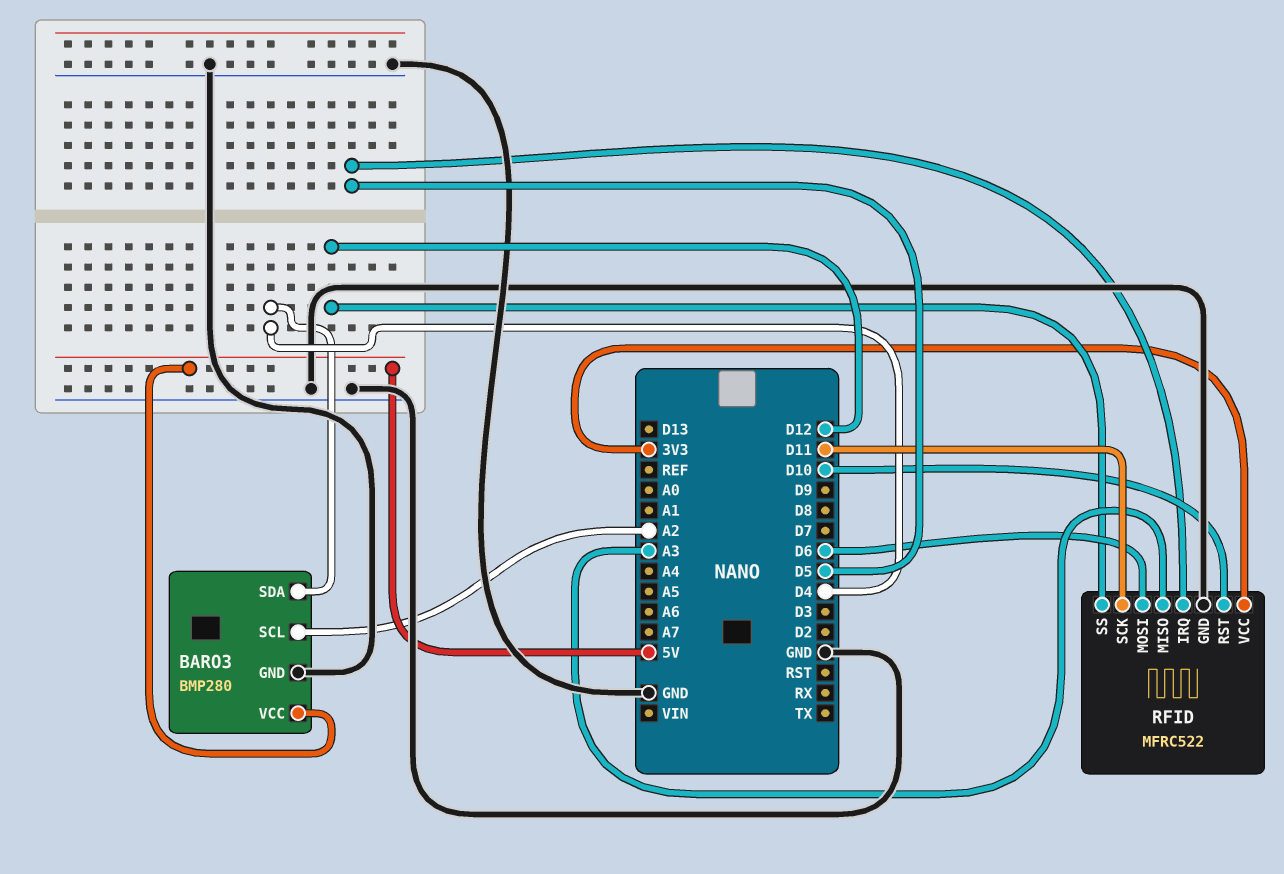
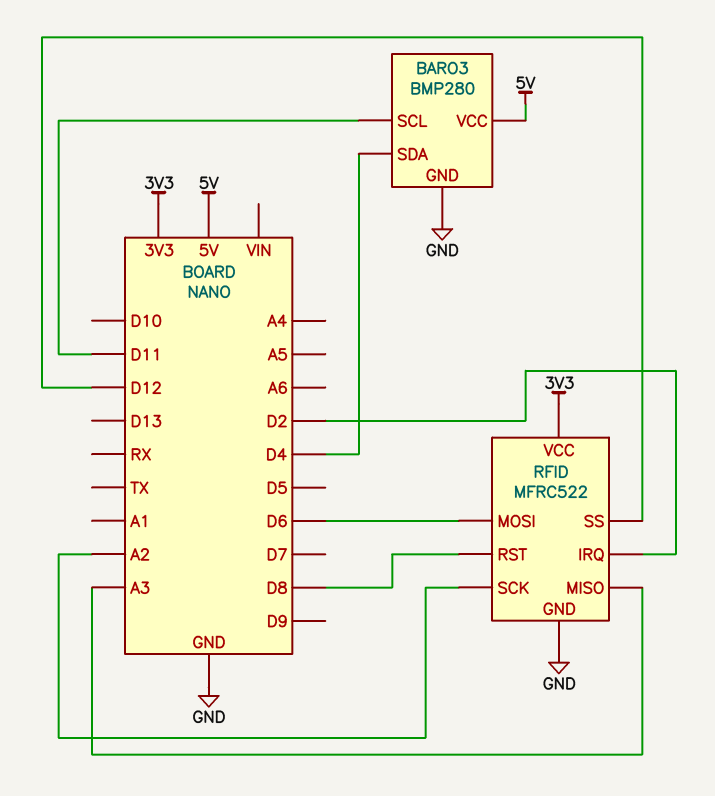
BARO3 pin SCL: A2 -> D11
RFID pin IRQ: D5 -> D2
RFID pin RST: D10 -> D8
RFID pin SCK: D11 -> A2

